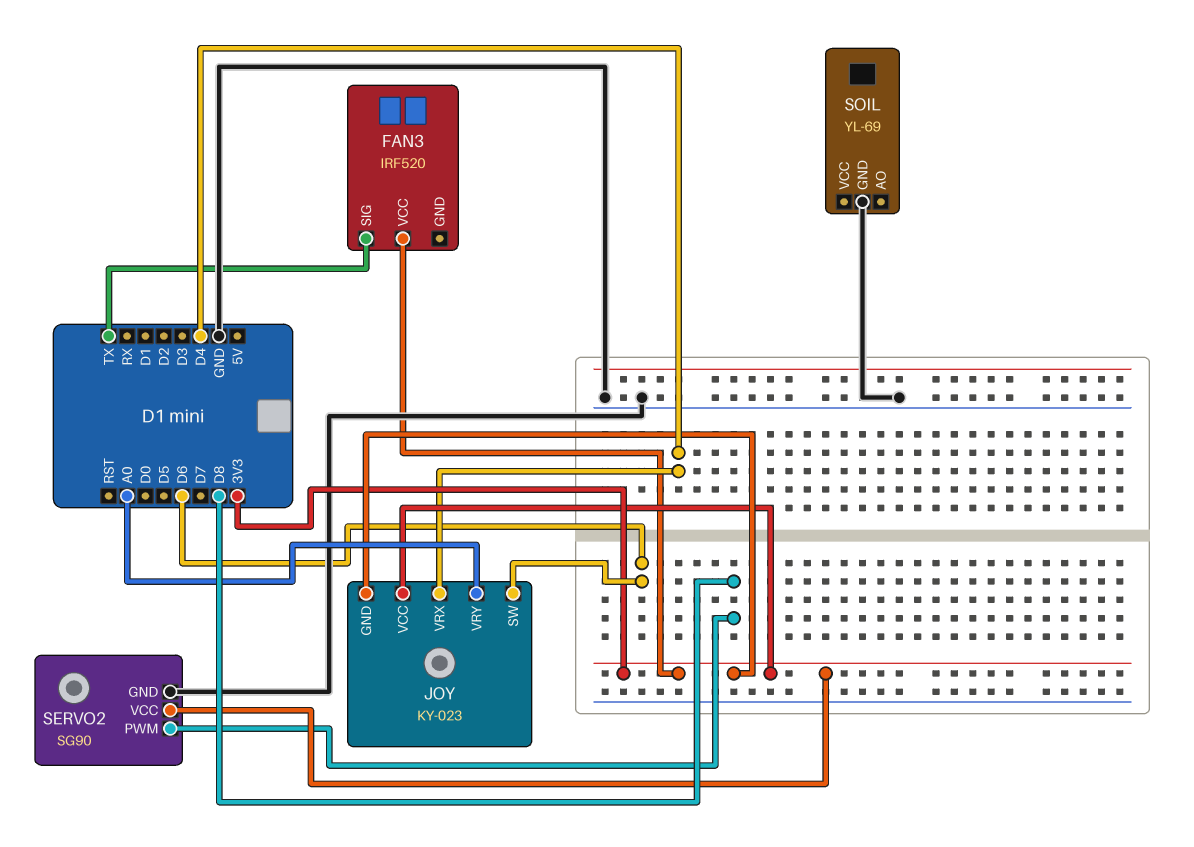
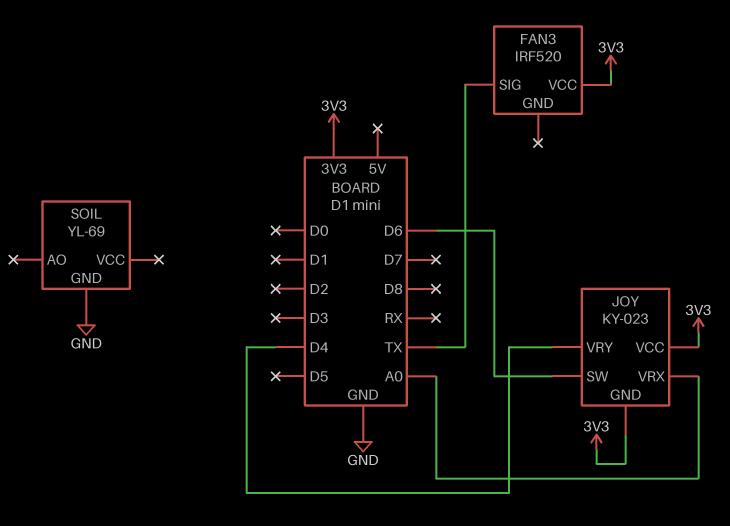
JOY pin VRX: D4 -> A0
JOY pin VRY: A0 -> D4
SERVO2: SG90 -> none
SERVO2 pin GND: GND -> none
SERVO2 pin PWM: D8 -> none
SERVO2 pin VCC: 3V3 -> none

